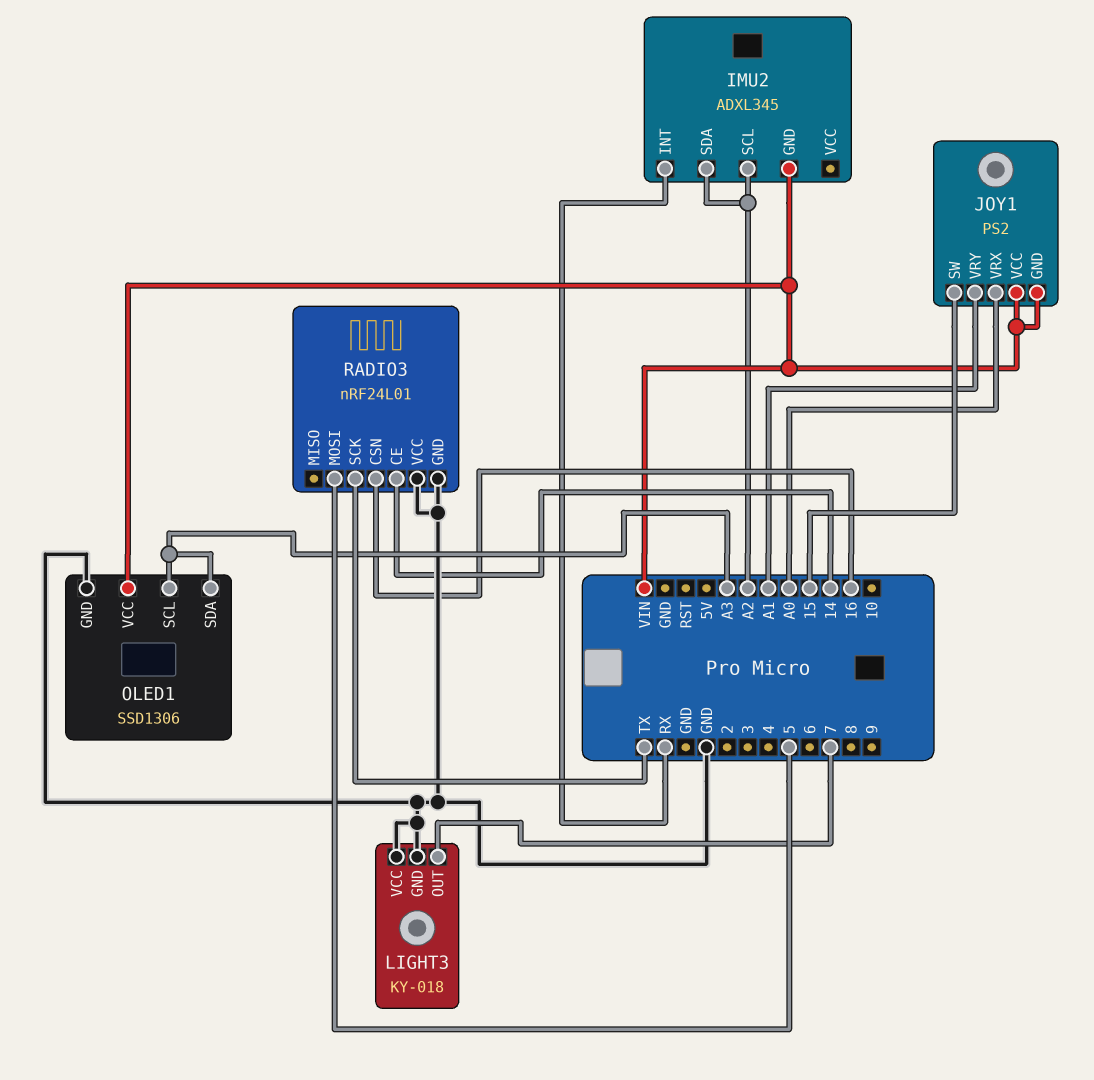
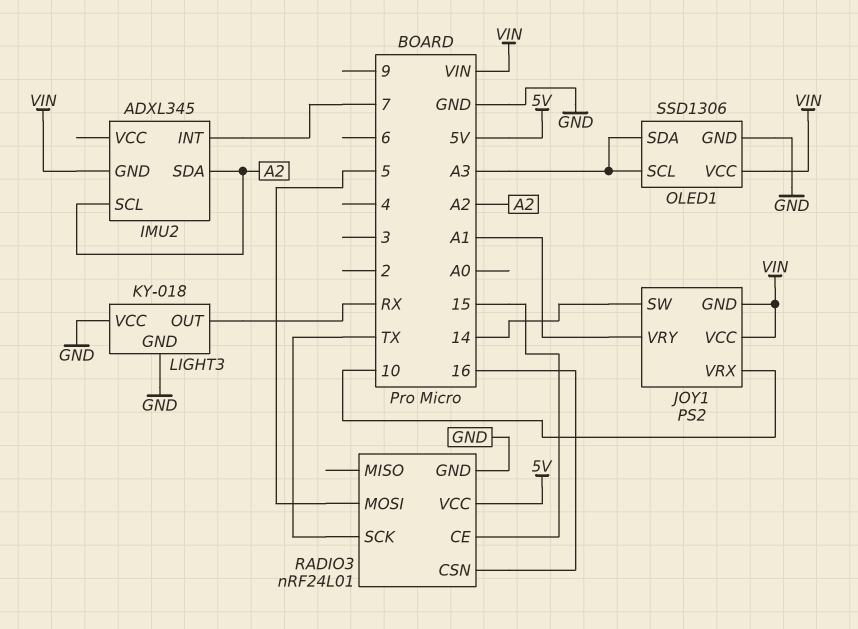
IMU2 pin INT: RX -> 7
JOY1 pin SW: 15 -> 14
JOY1 pin VRX: A0 -> 10
LIGHT3 pin OUT: 7 -> RX
RADIO3 pin CE: 14 -> 15
RADIO3 pin VCC: GND -> 5V

